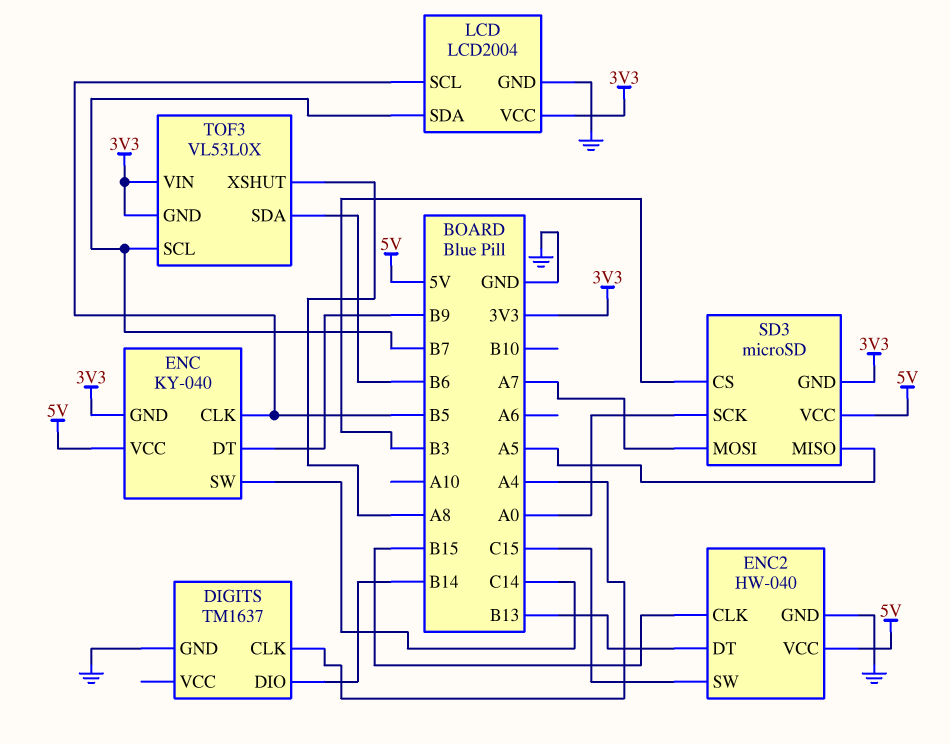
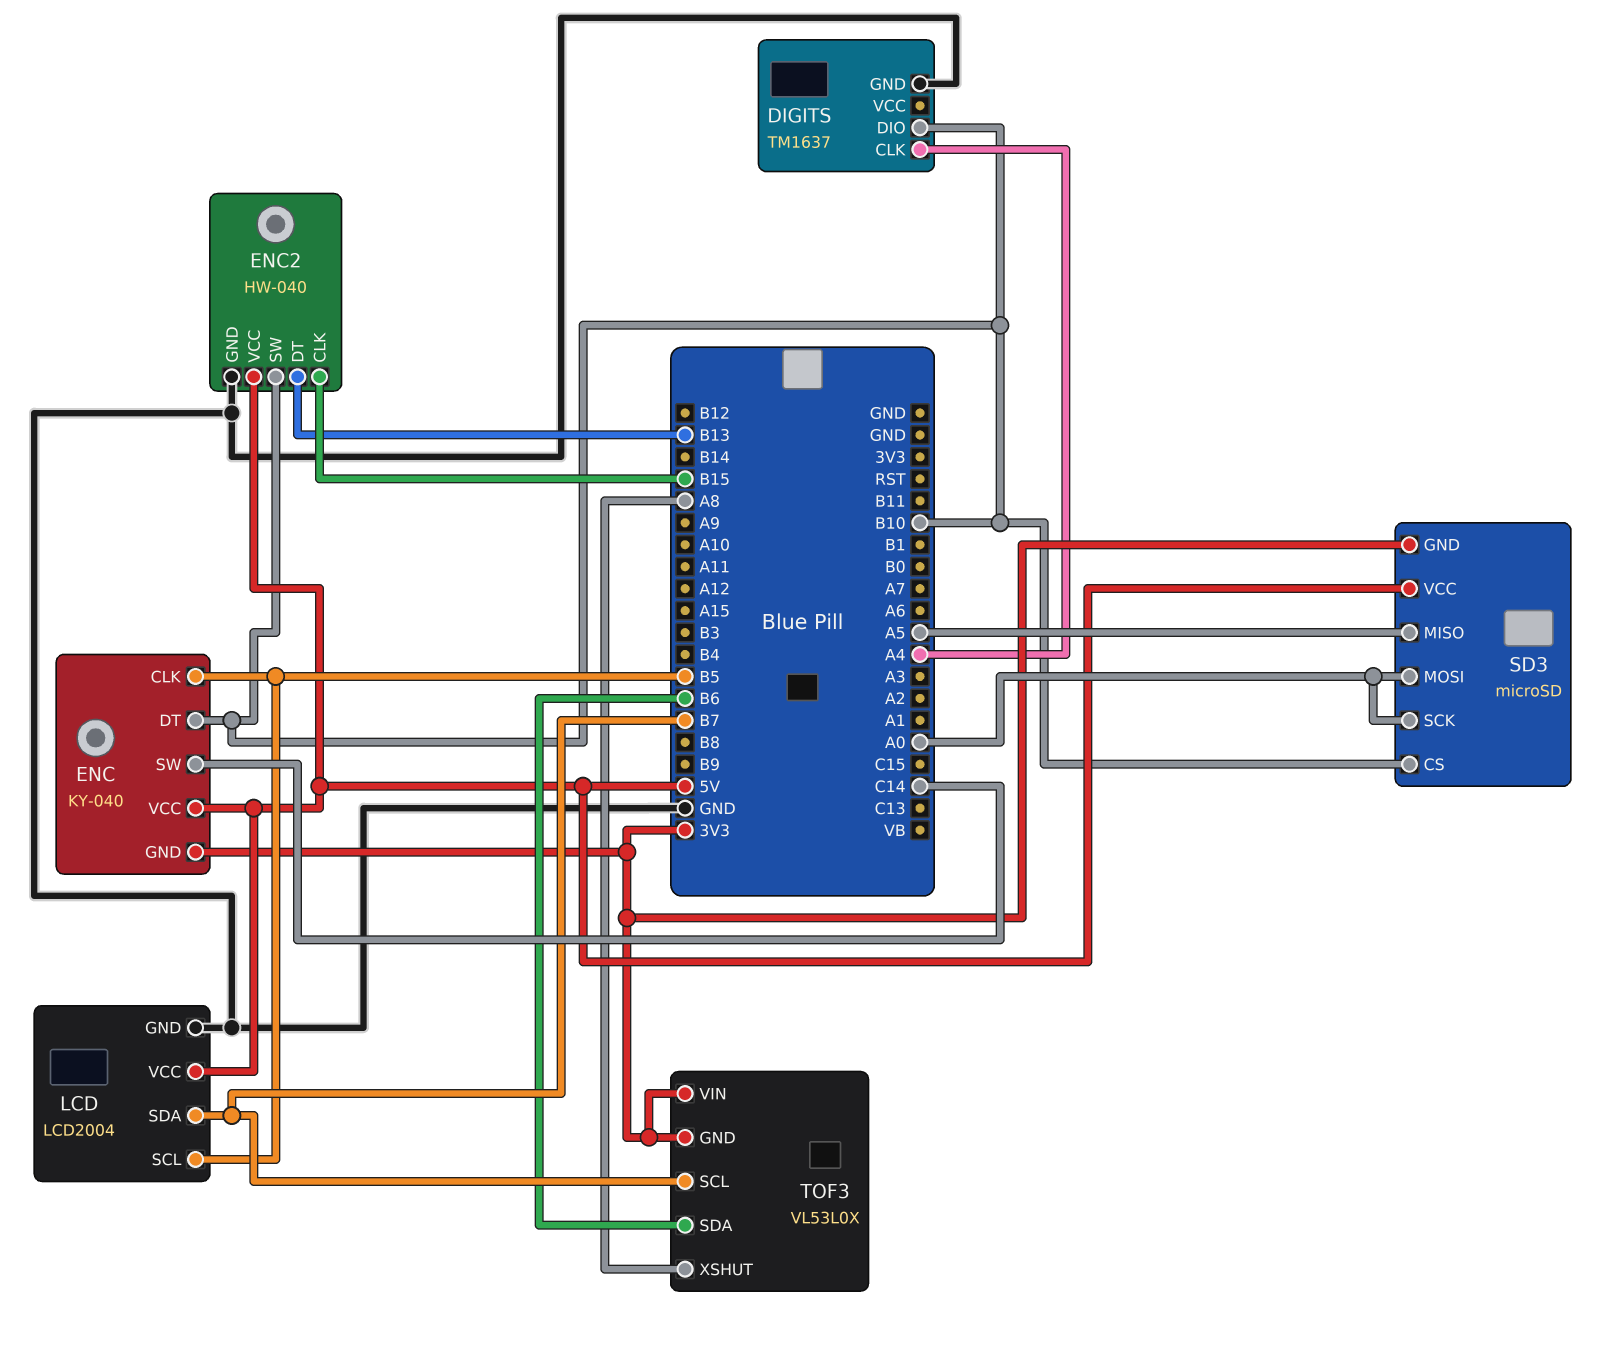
DIGITS pin DIO: B14 -> B10
ENC pin DT: B9 -> B10
ENC2 pin SW: C15 -> B10
LCD pin VCC: 3V3 -> 5V
SD3 pin CS: B3 -> B10
SD3 pin MOSI: A7 -> A0

